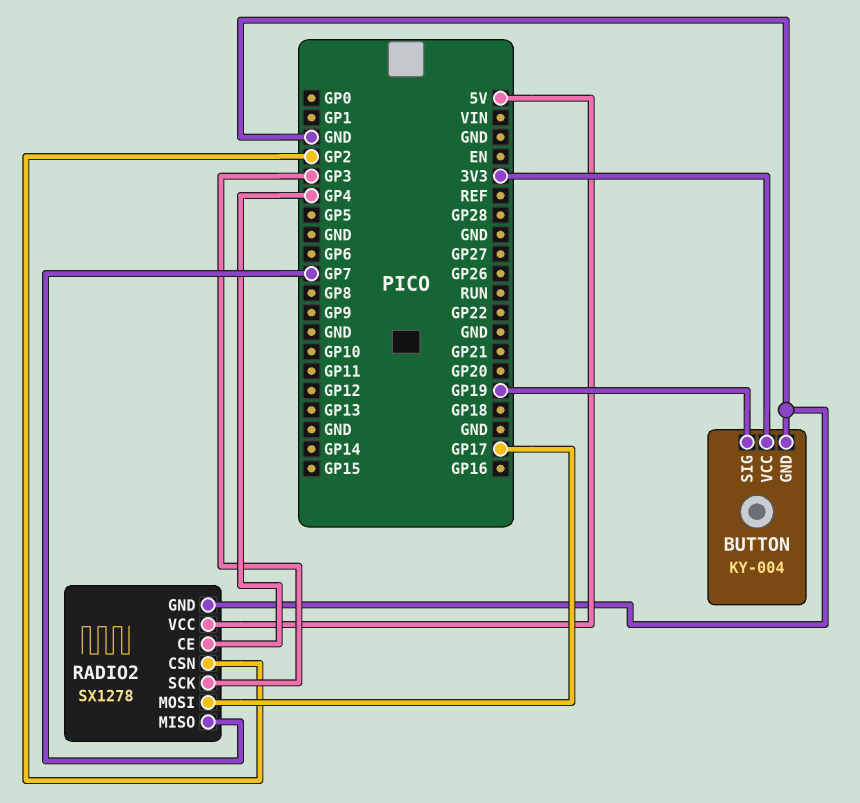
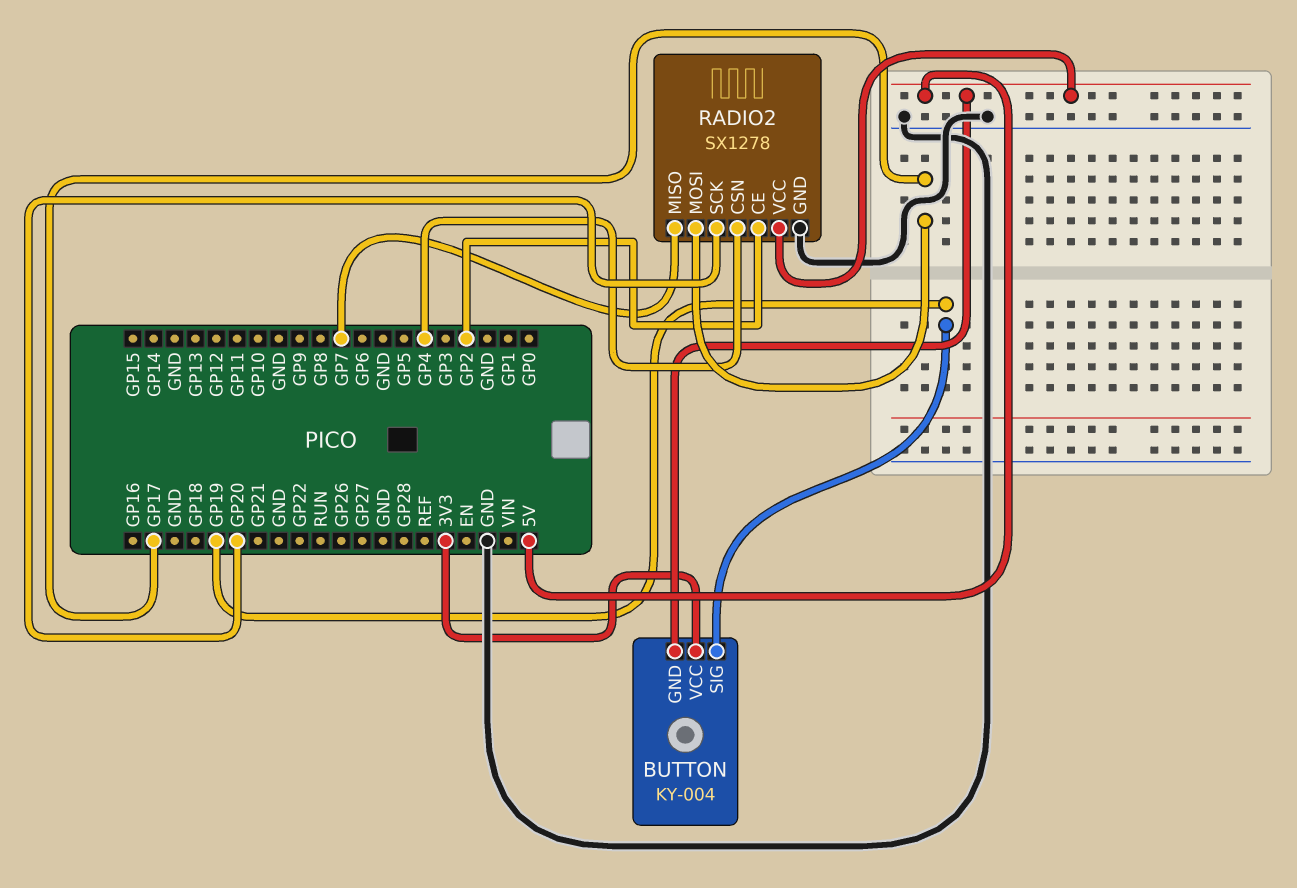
BUTTON pin GND: GND -> 5V
RADIO2 pin CE: GP4 -> GP2
RADIO2 pin CSN: GP2 -> GP4
RADIO2 pin SCK: GP3 -> GP20

